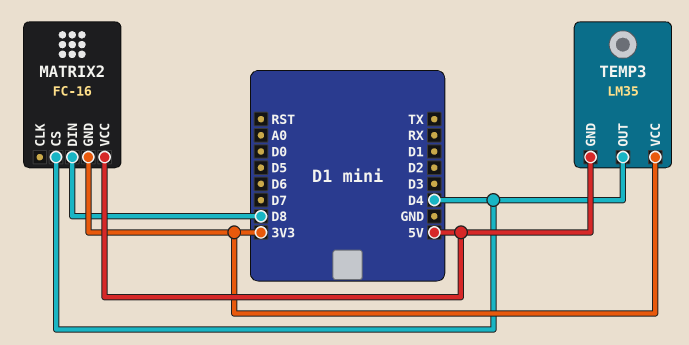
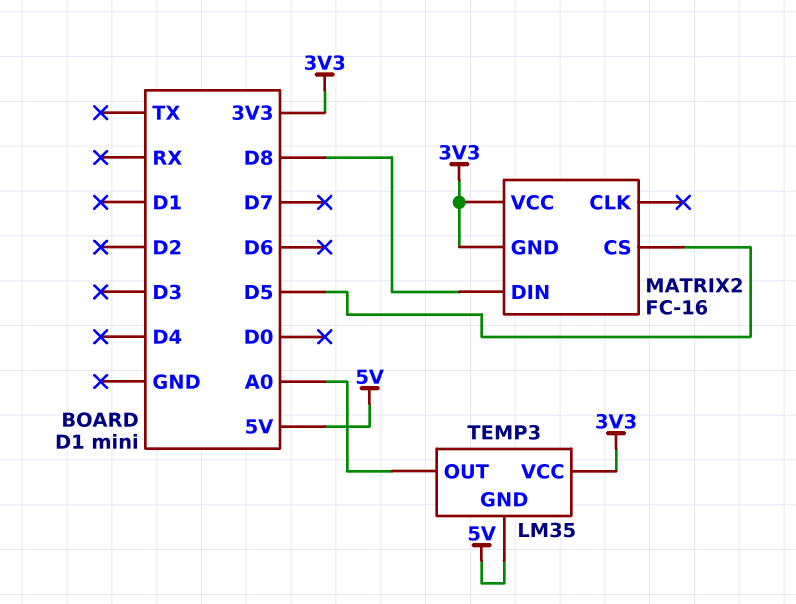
MATRIX2 pin CS: D4 -> D5
MATRIX2 pin VCC: 5V -> 3V3
TEMP3 pin OUT: D4 -> A0

